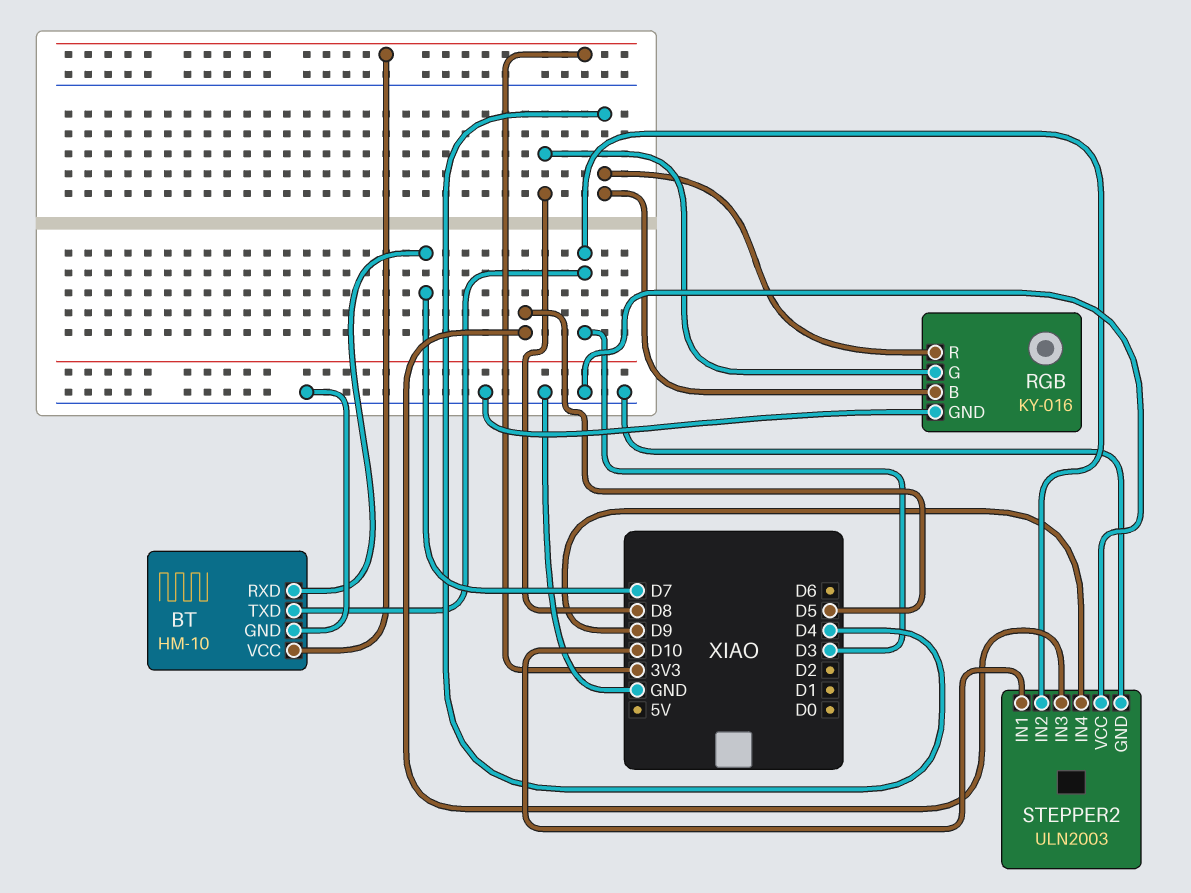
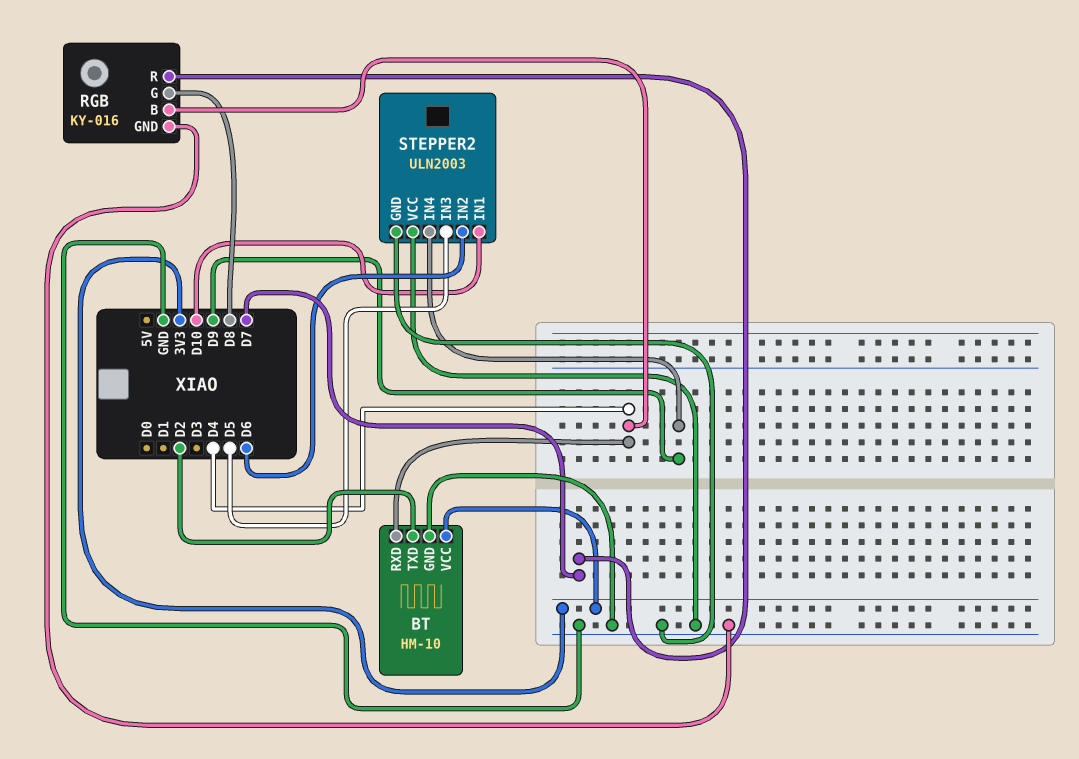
BT pin RXD: D7 -> D4
BT pin TXD: D3 -> D2
RGB pin R: D4 -> D7
STEPPER2 pin IN2: D3 -> D6

